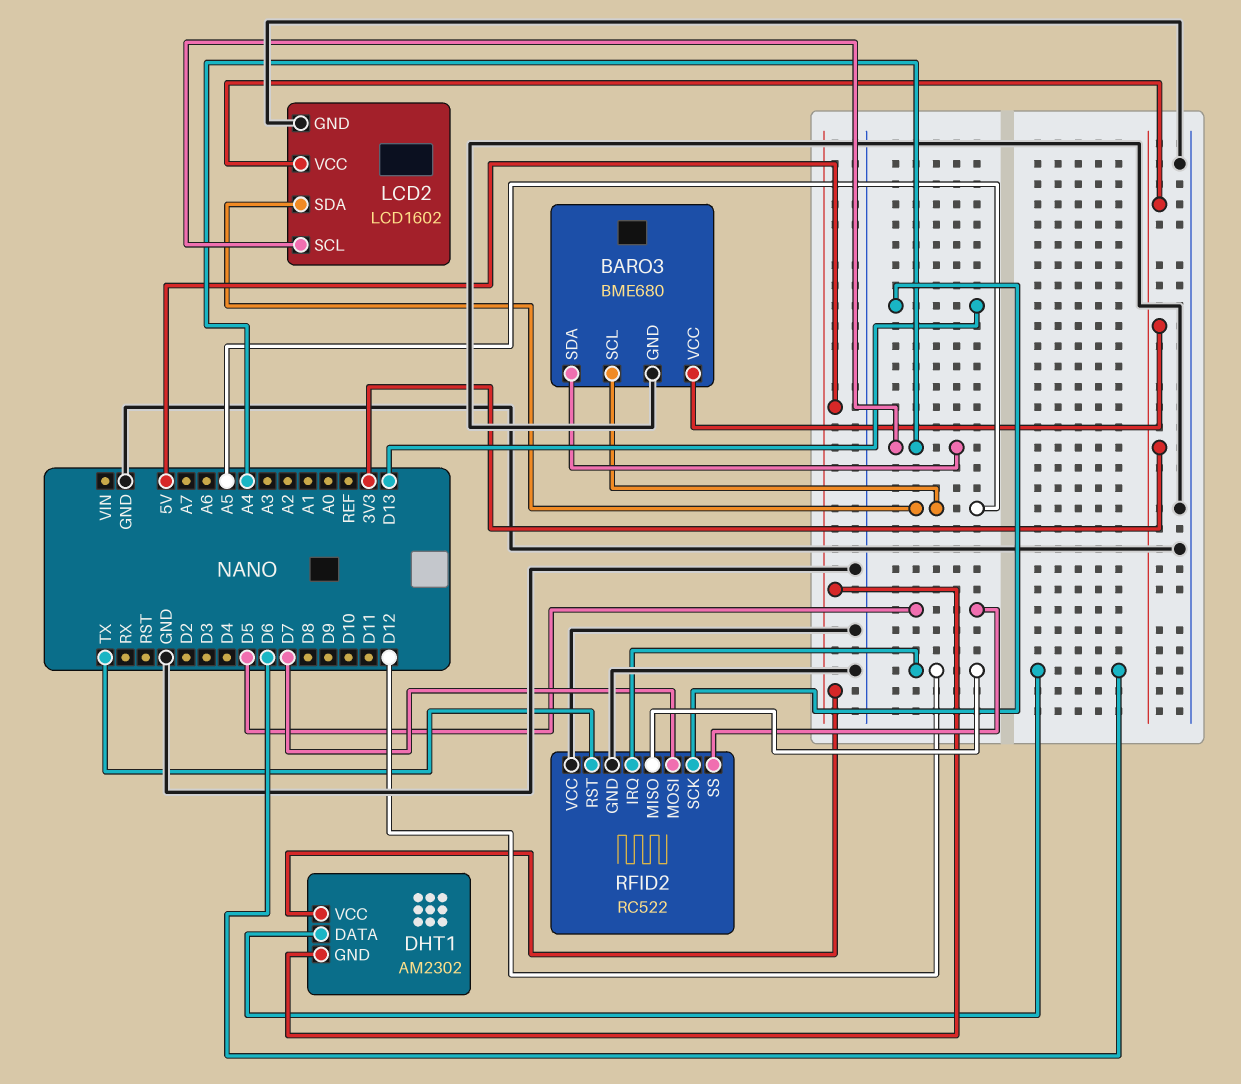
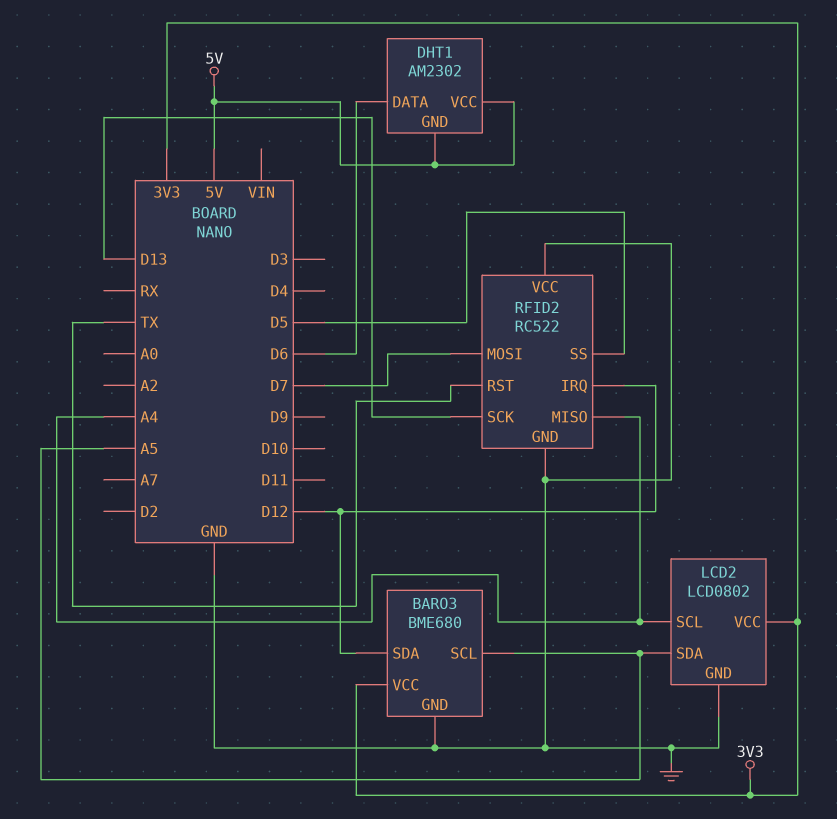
BARO3 pin SDA: A4 -> D12
LCD2: LCD1602 -> LCD0802
RFID2 pin MISO: D12 -> A4

